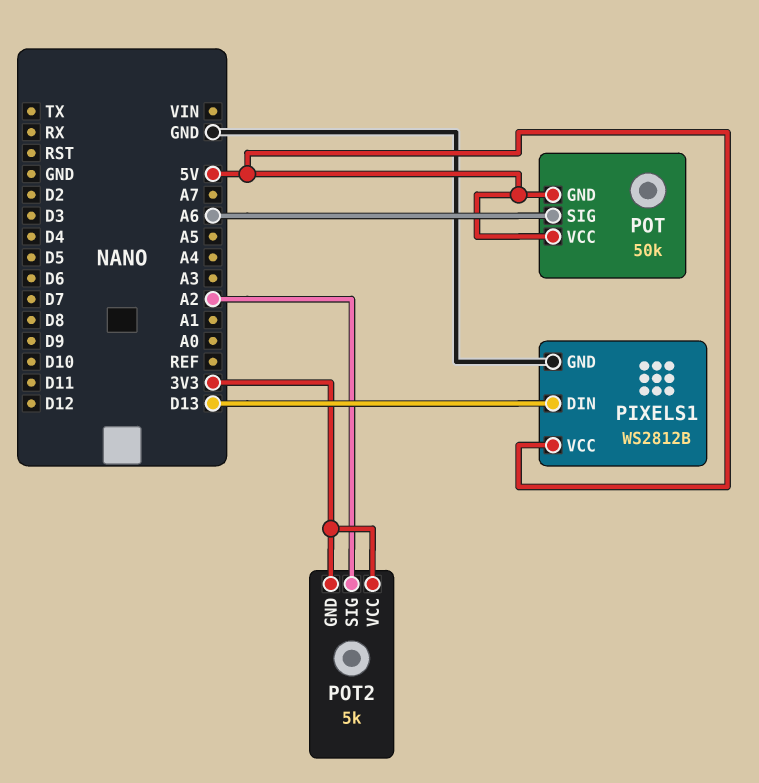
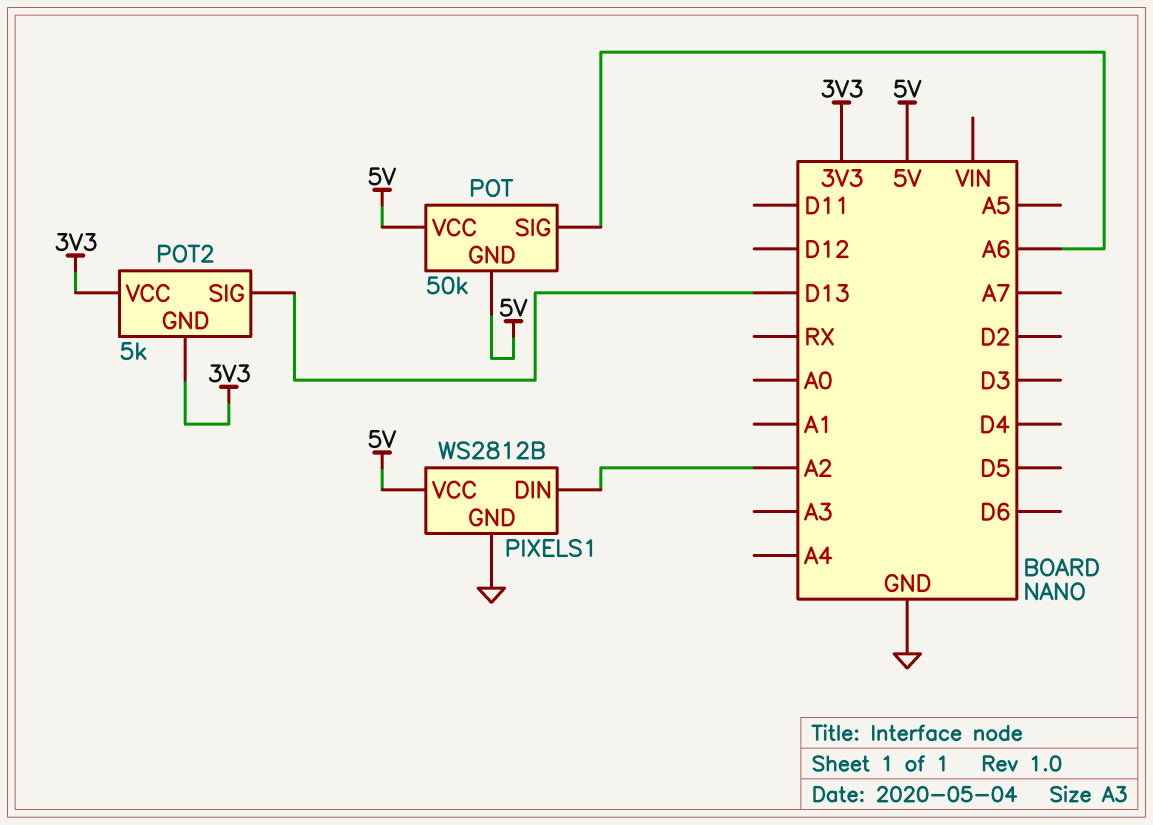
PIXELS1 pin DIN: D13 -> A2
POT2 pin SIG: A2 -> D13

